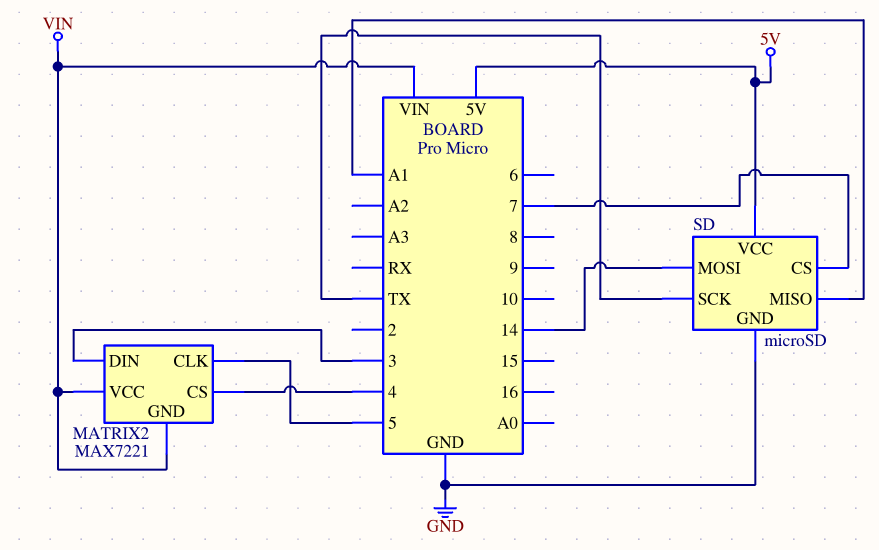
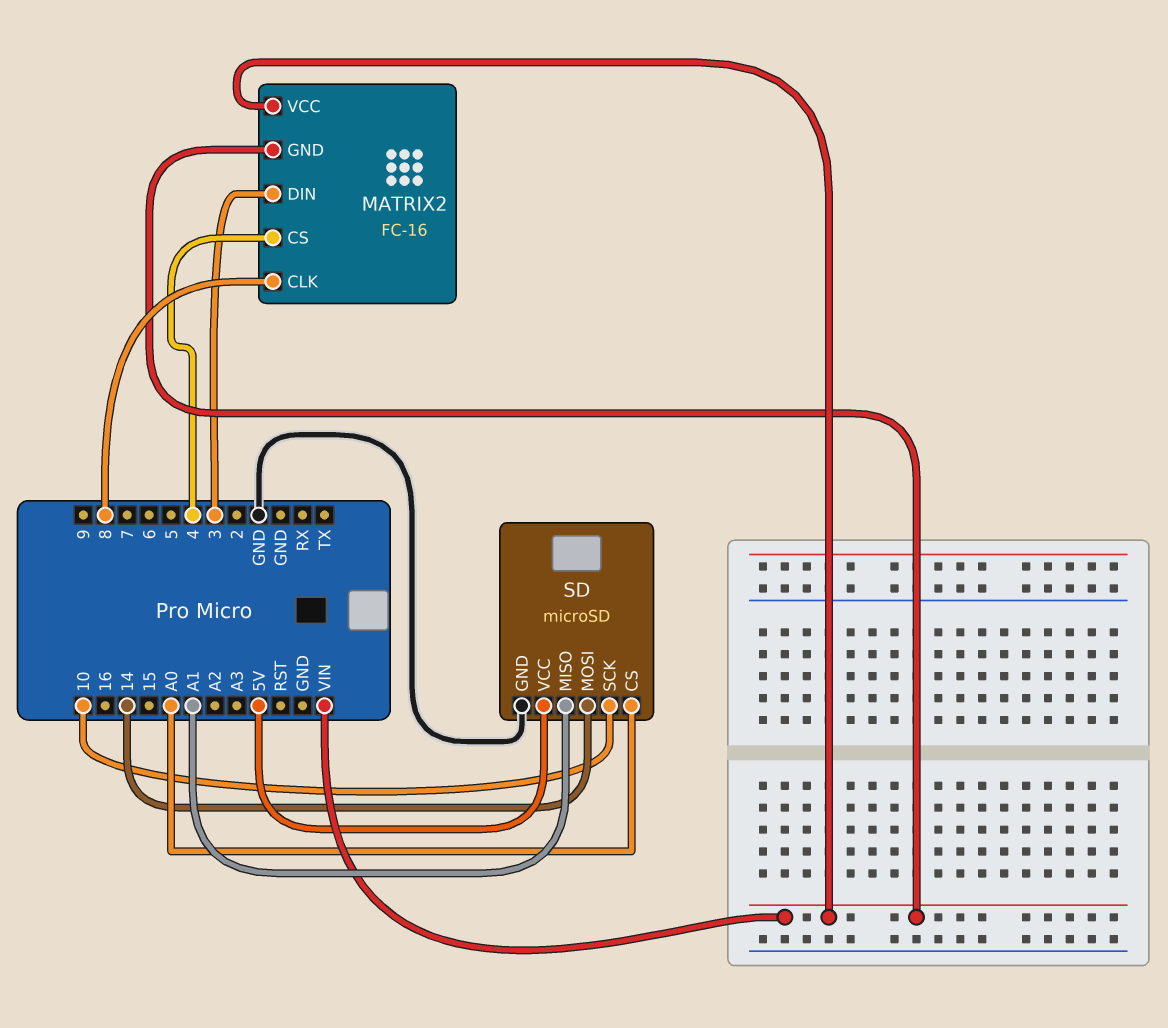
MATRIX2: MAX7221 -> FC-16
MATRIX2 pin CLK: 5 -> 8
SD pin CS: 7 -> A0
SD pin SCK: TX -> 10

